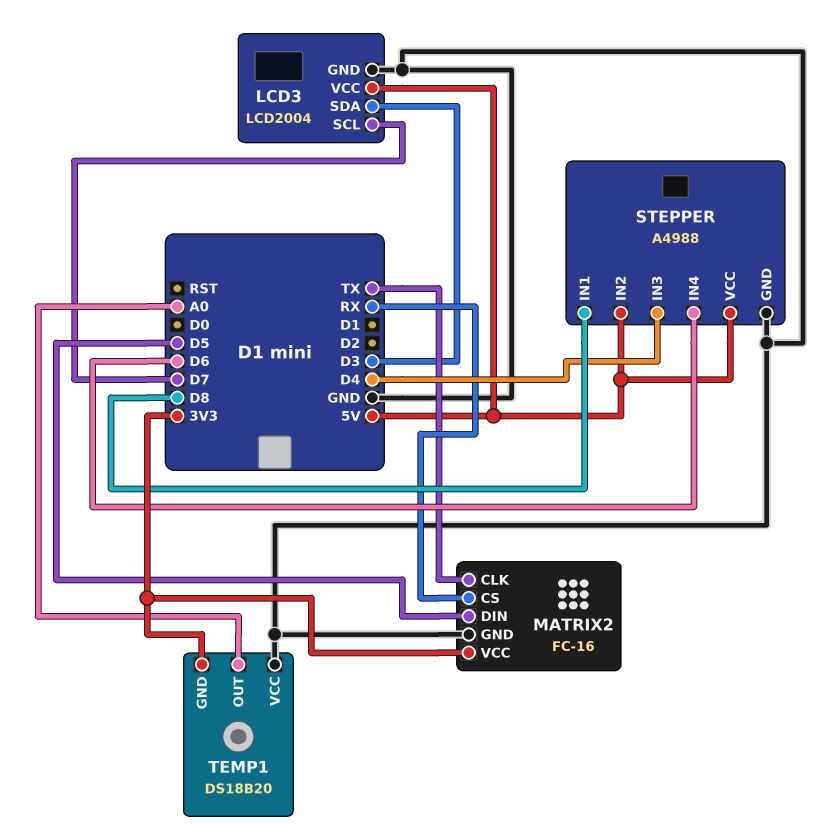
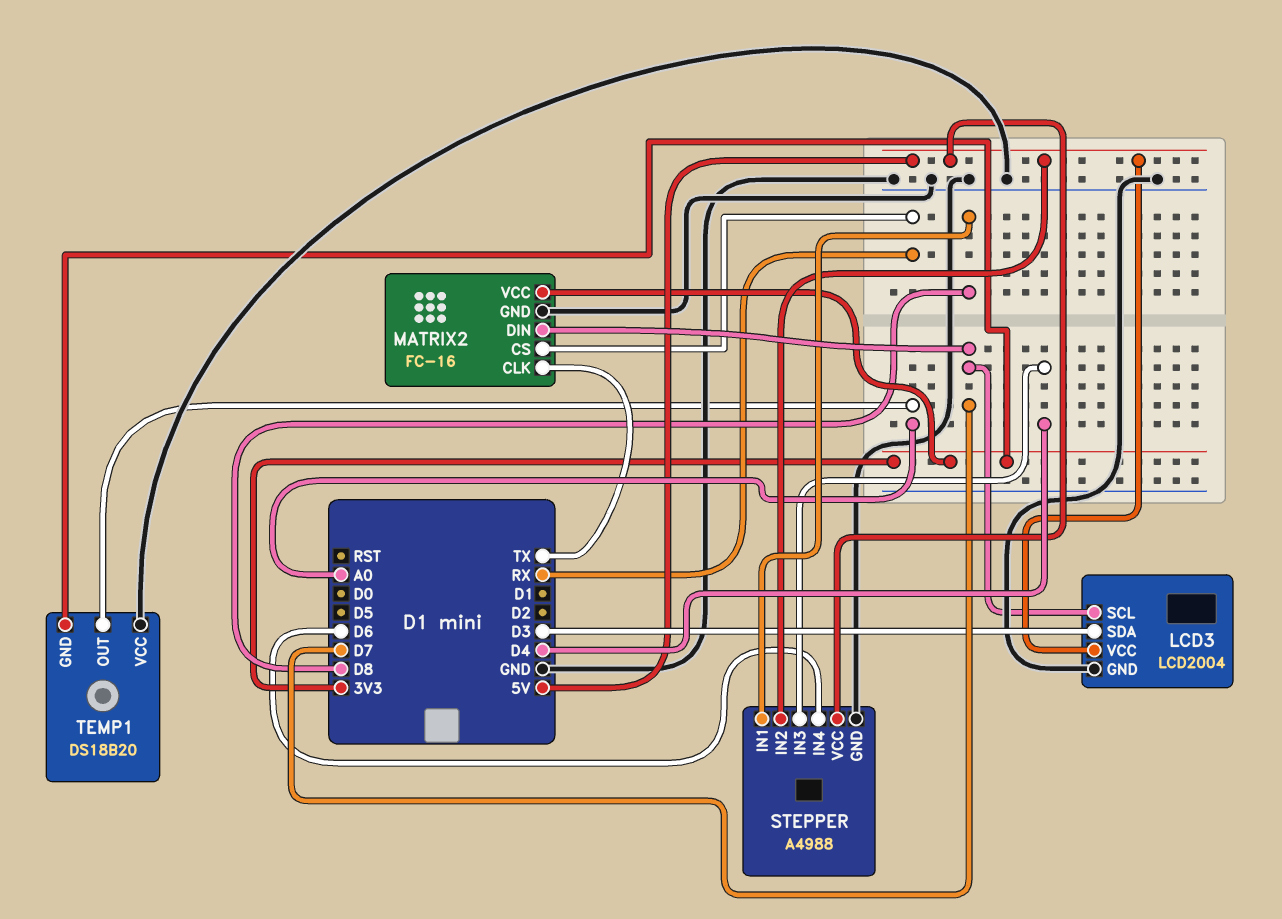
MATRIX2 pin DIN: D5 -> D7

